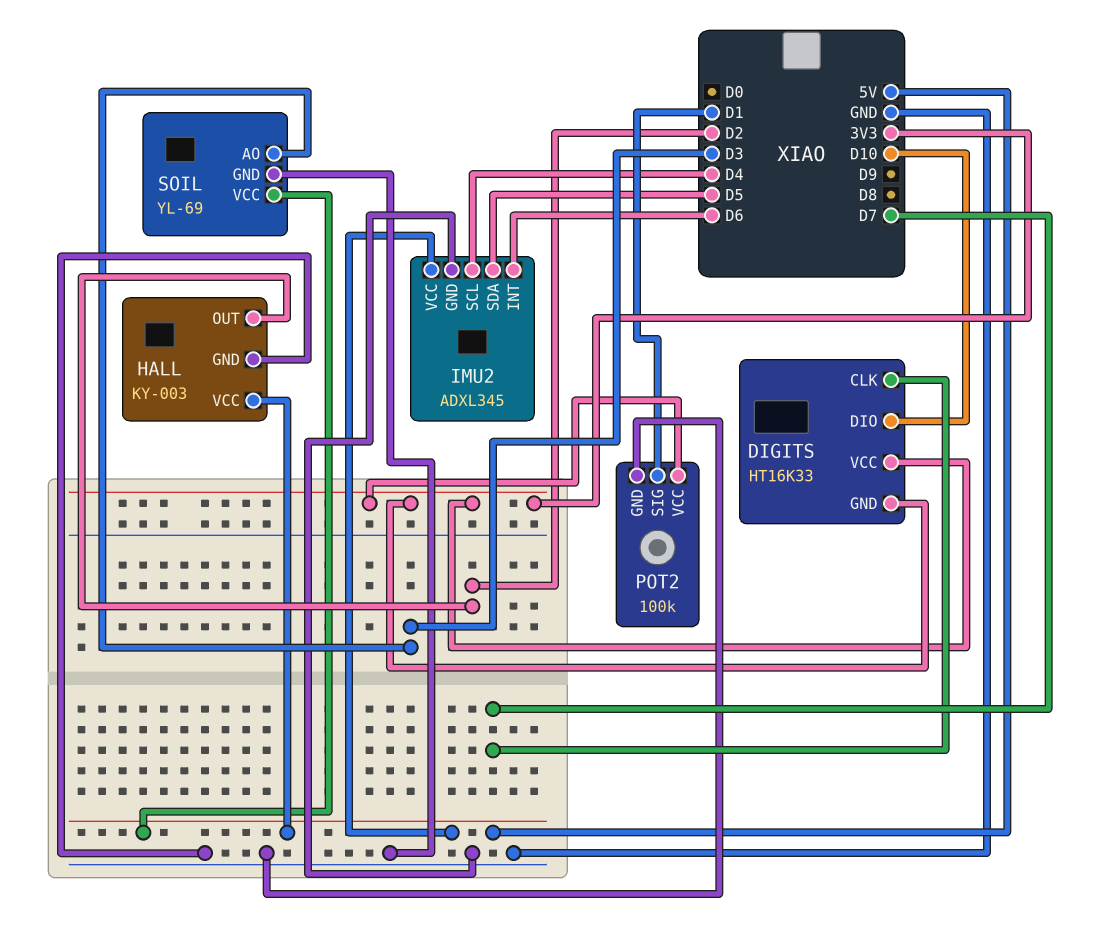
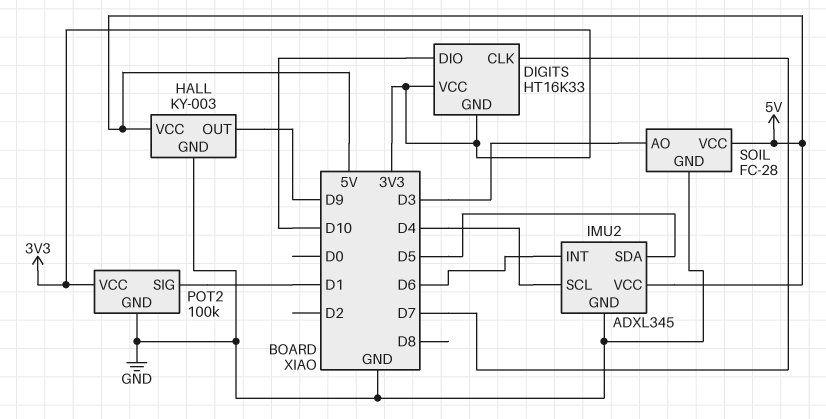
HALL pin OUT: D2 -> D9
SOIL: YL-69 -> FC-28

